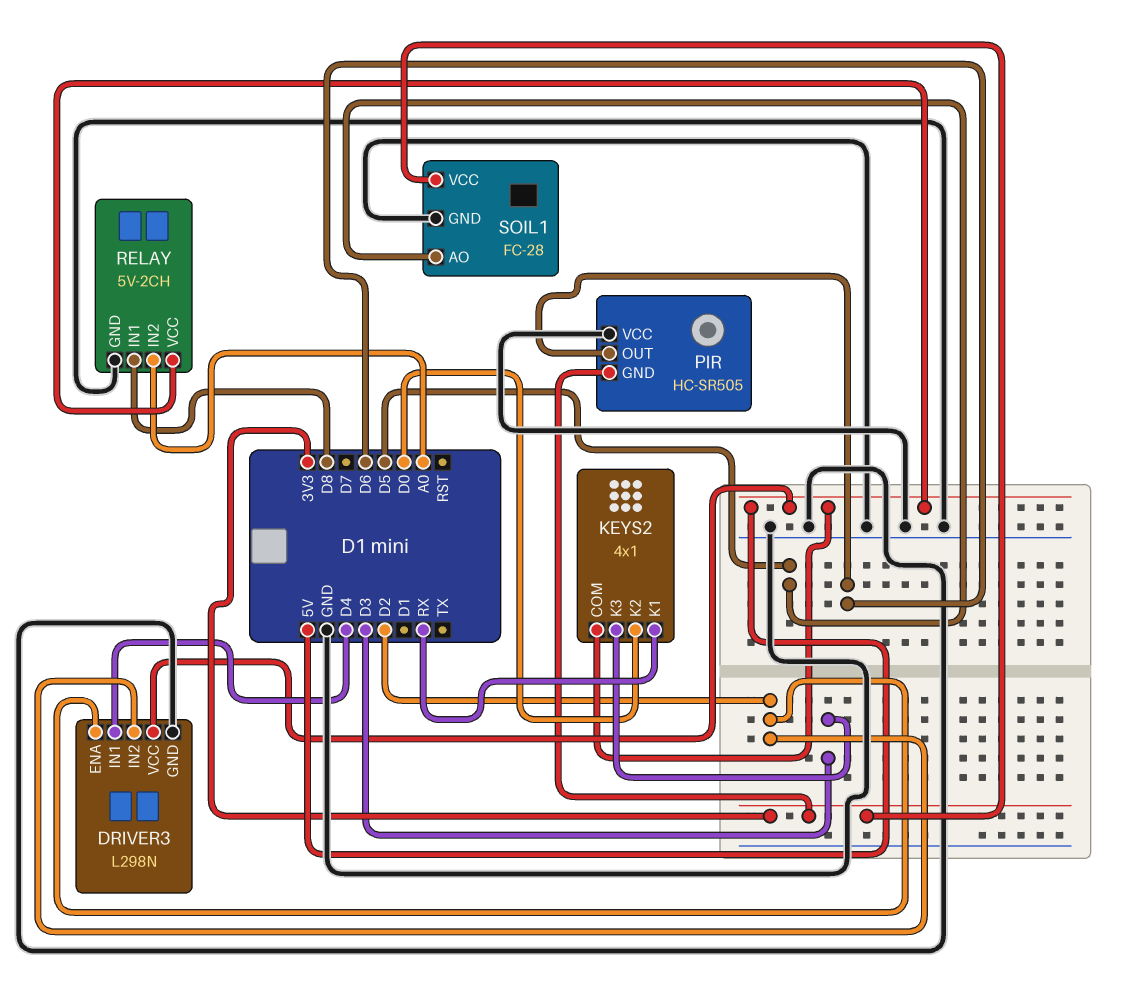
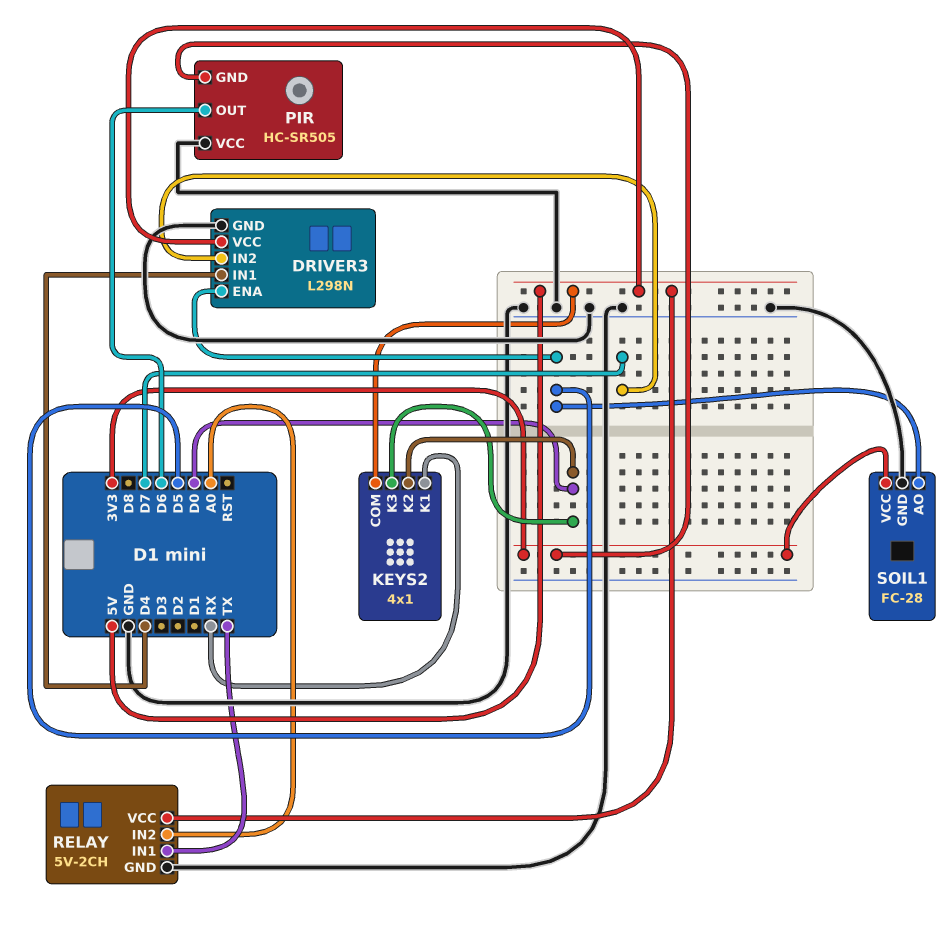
DRIVER3 pin ENA: D2 -> D5
DRIVER3 pin IN2: D2 -> D7
KEYS2 pin K3: D3 -> D0
RELAY pin IN1: D8 -> TX

